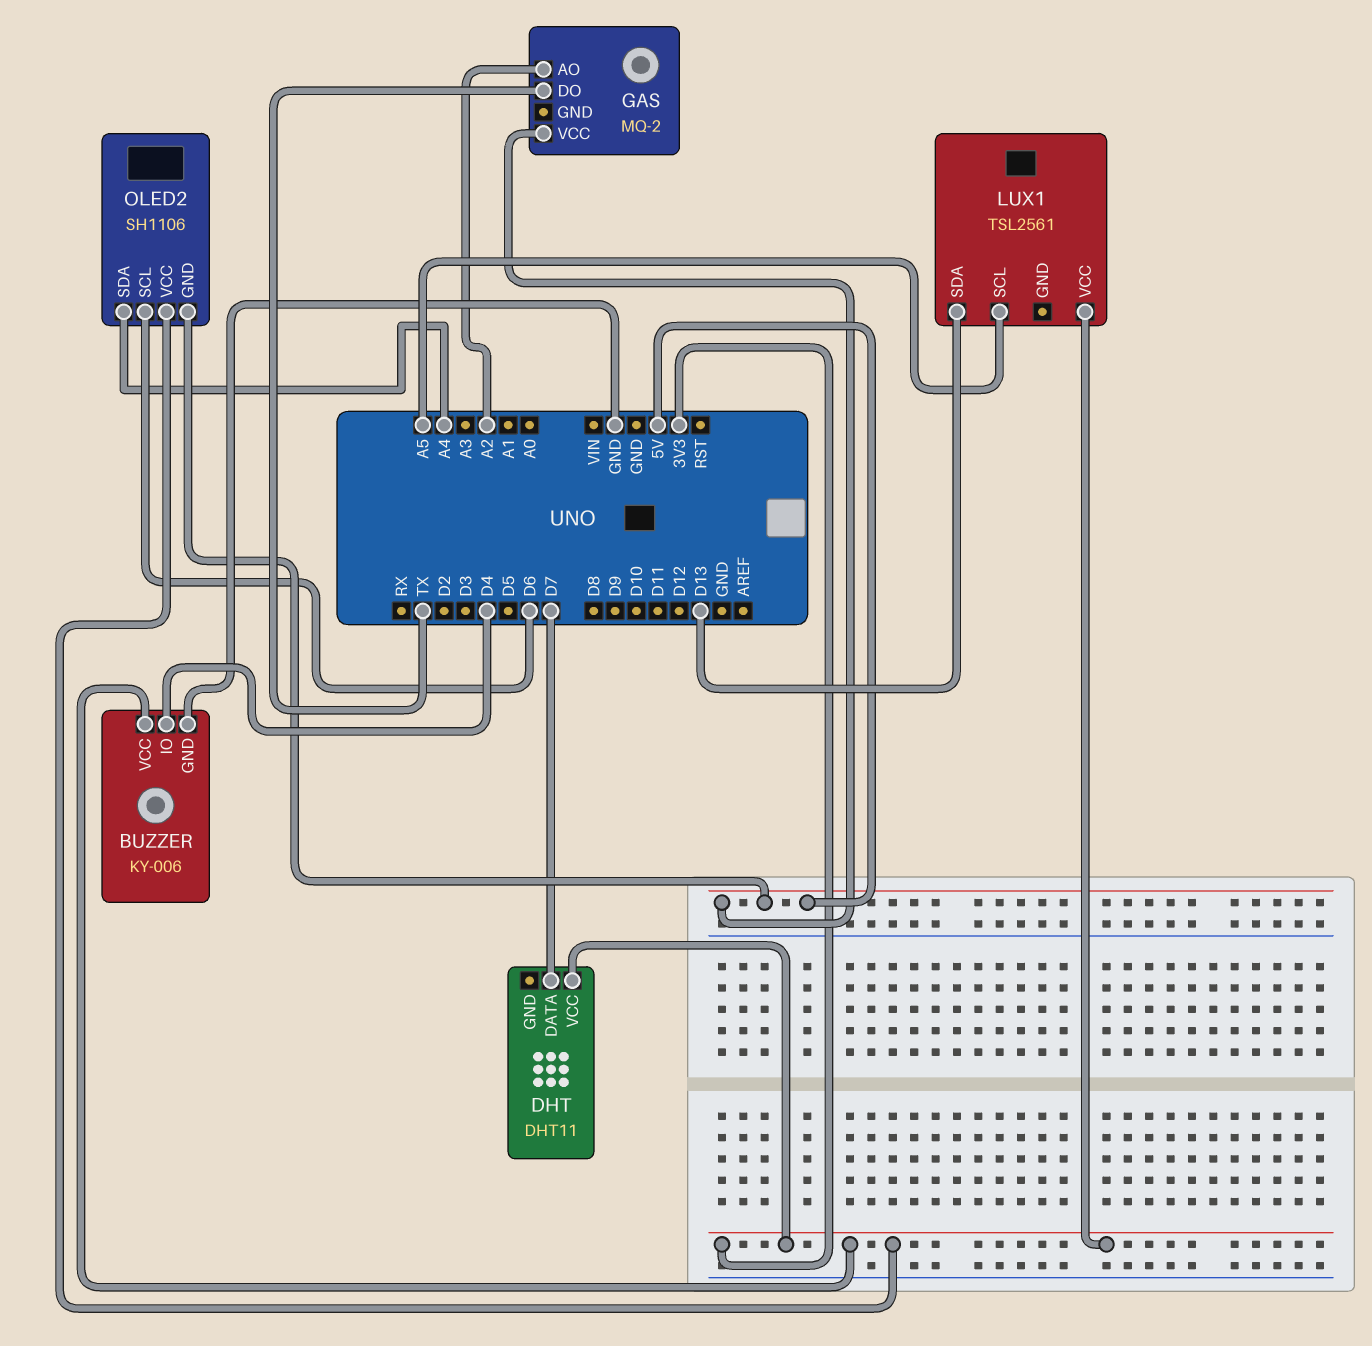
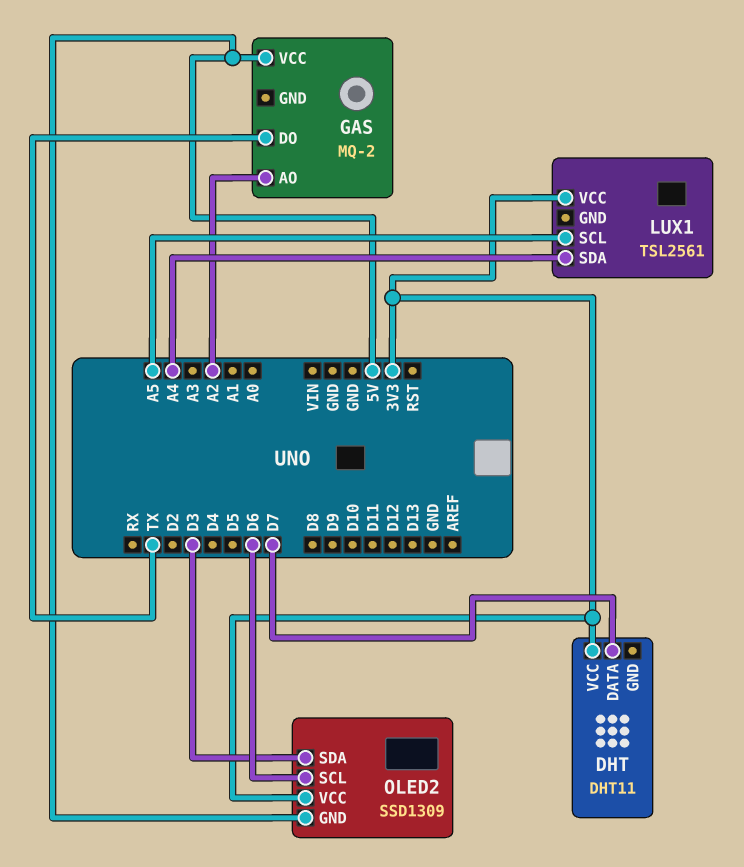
BUZZER: KY-006 -> none
BUZZER pin GND: GND -> none
BUZZER pin IO: D4 -> none
BUZZER pin VCC: 3V3 -> none
LUX1 pin SDA: D13 -> A4
OLED2: SH1106 -> SSD1309
OLED2 pin SDA: A4 -> D3

